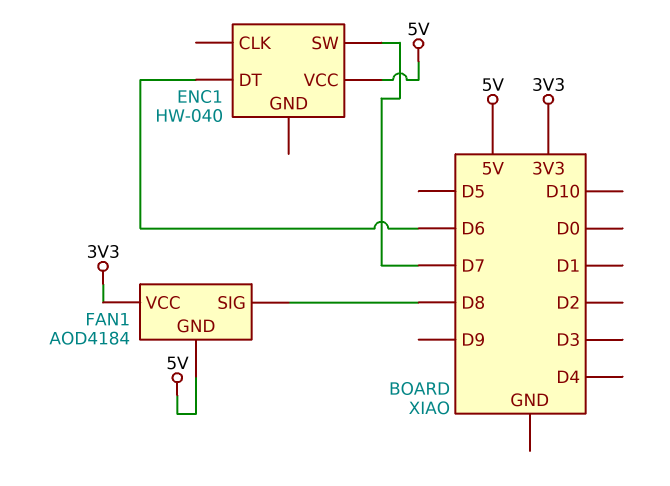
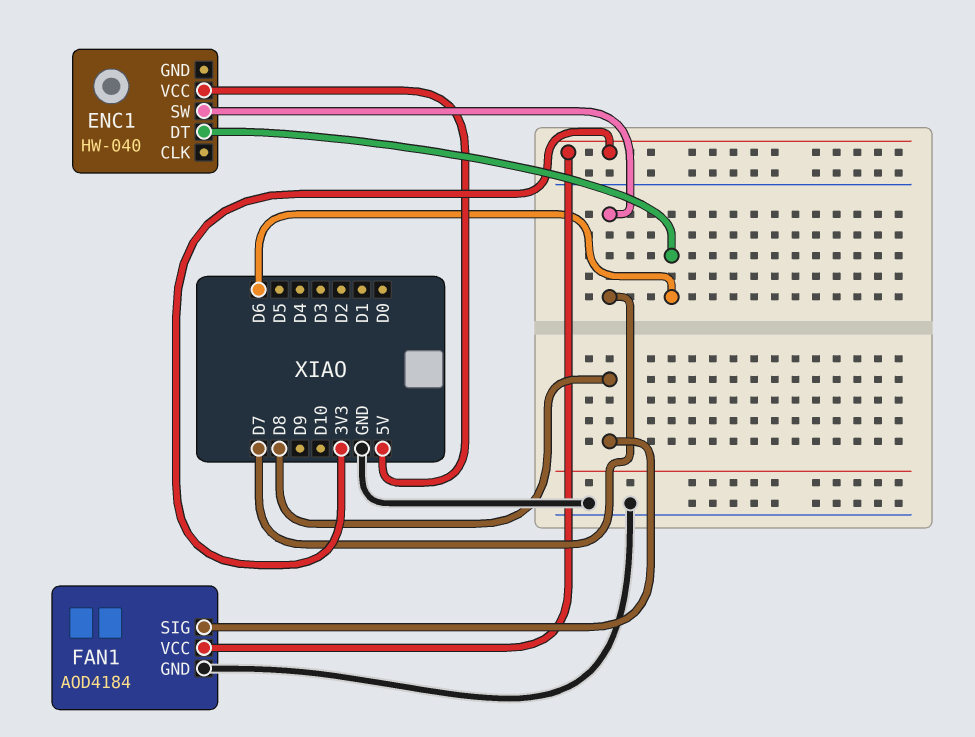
FAN1 pin GND: 5V -> GND

